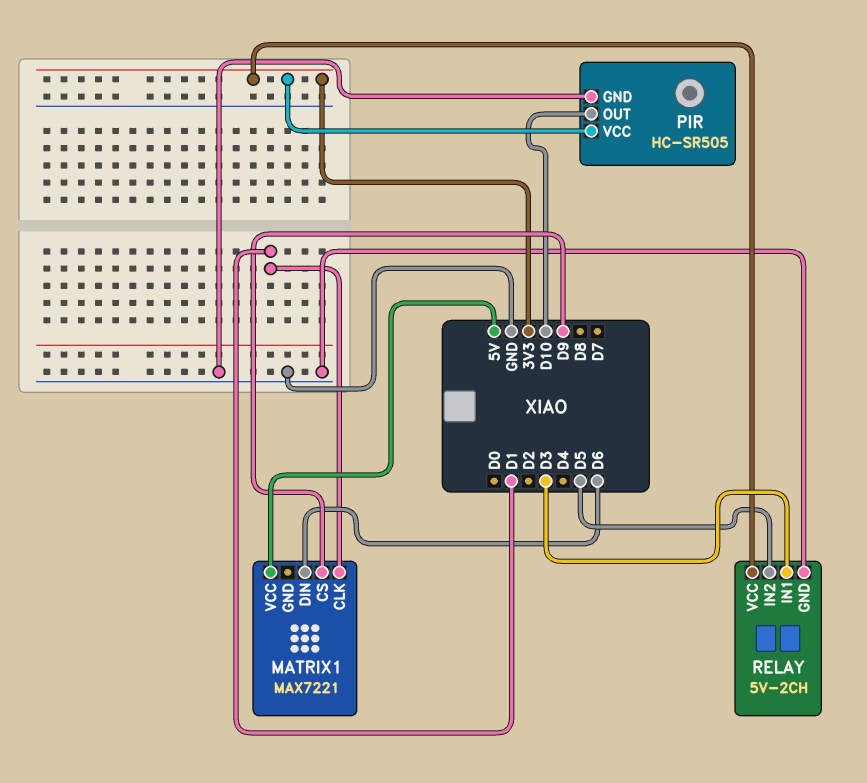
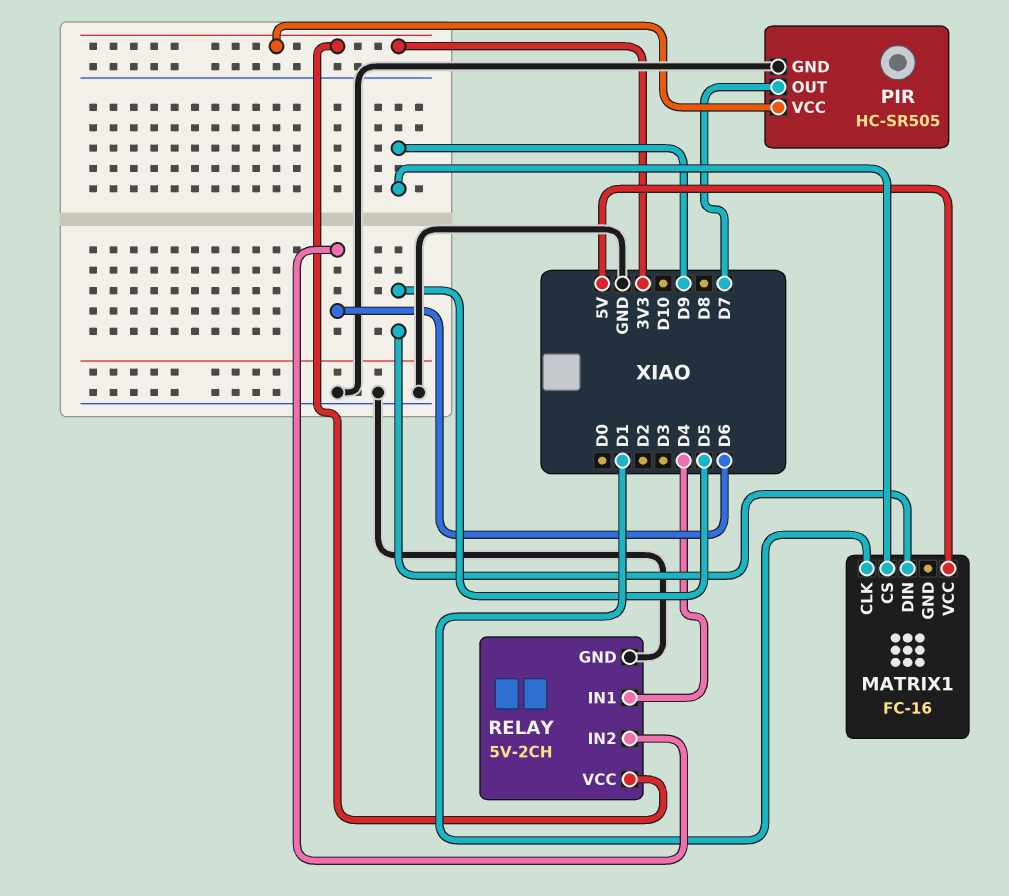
MATRIX1: MAX7221 -> FC-16
MATRIX1 pin DIN: D6 -> D5
PIR pin OUT: D10 -> D7
RELAY pin IN1: D3 -> D4
RELAY pin IN2: D5 -> D6

